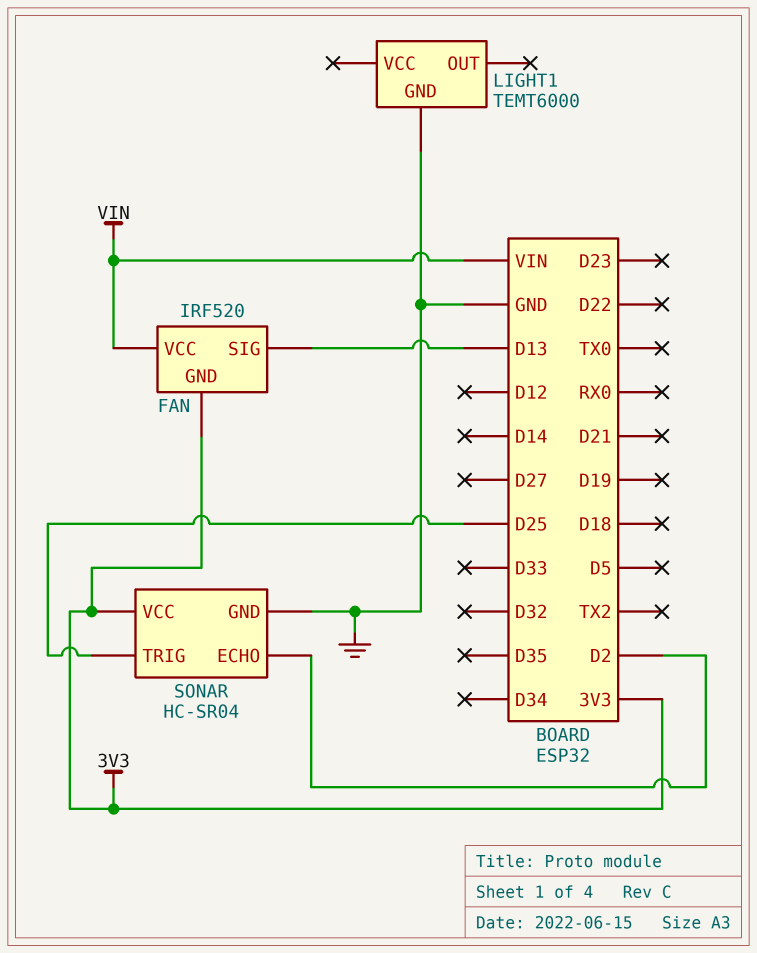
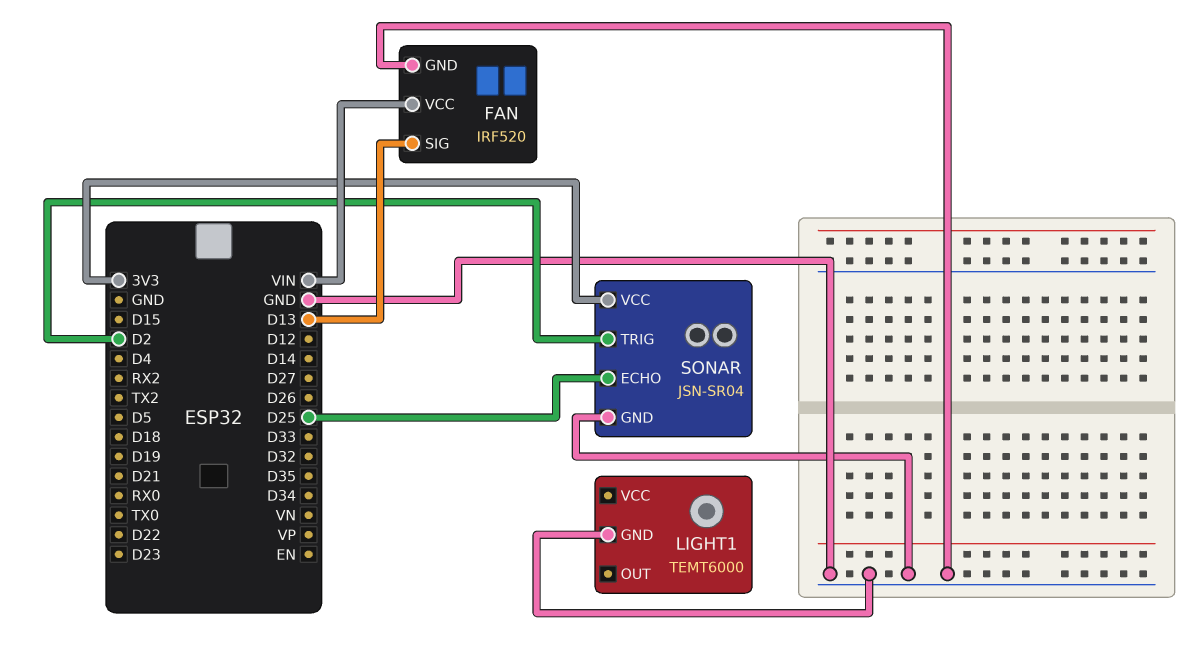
FAN pin GND: 3V3 -> GND
SONAR: HC-SR04 -> JSN-SR04
SONAR pin ECHO: D2 -> D25
SONAR pin TRIG: D25 -> D2

